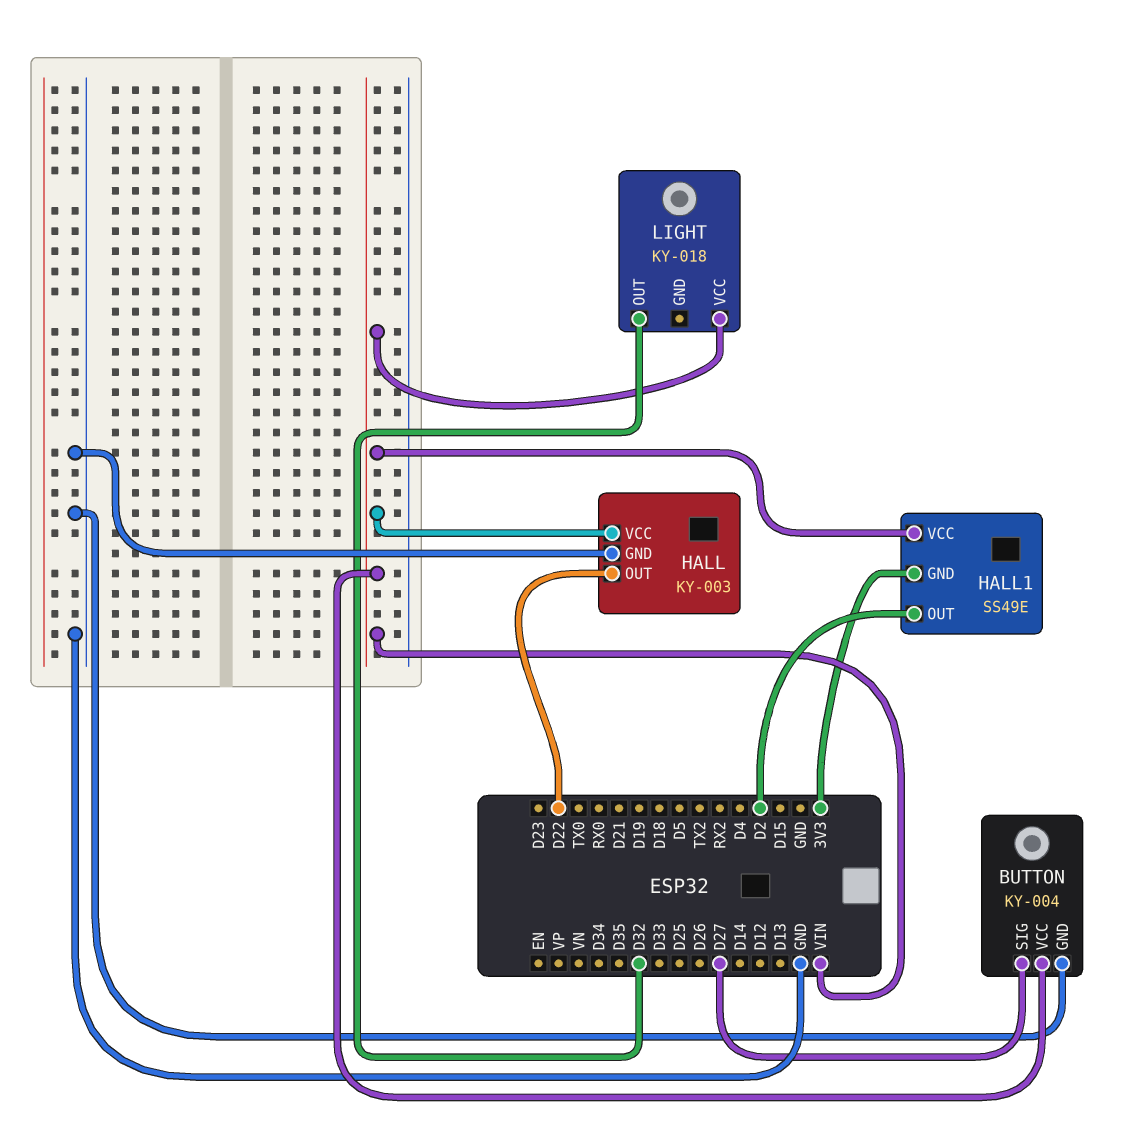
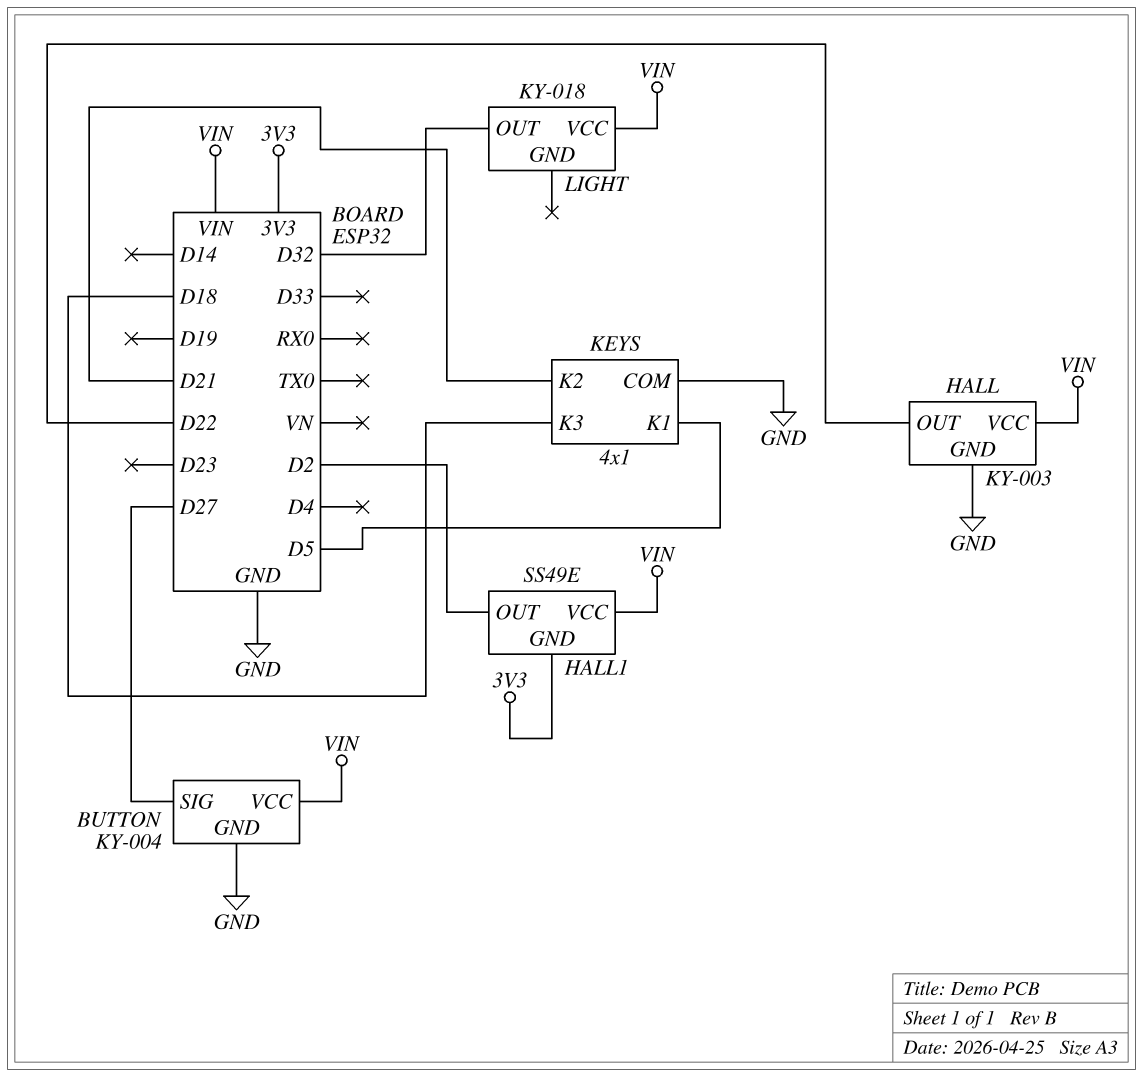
KEYS: none -> 4x1
KEYS pin COM: none -> GND
KEYS pin K1: none -> D5
KEYS pin K2: none -> D21
KEYS pin K3: none -> D18

